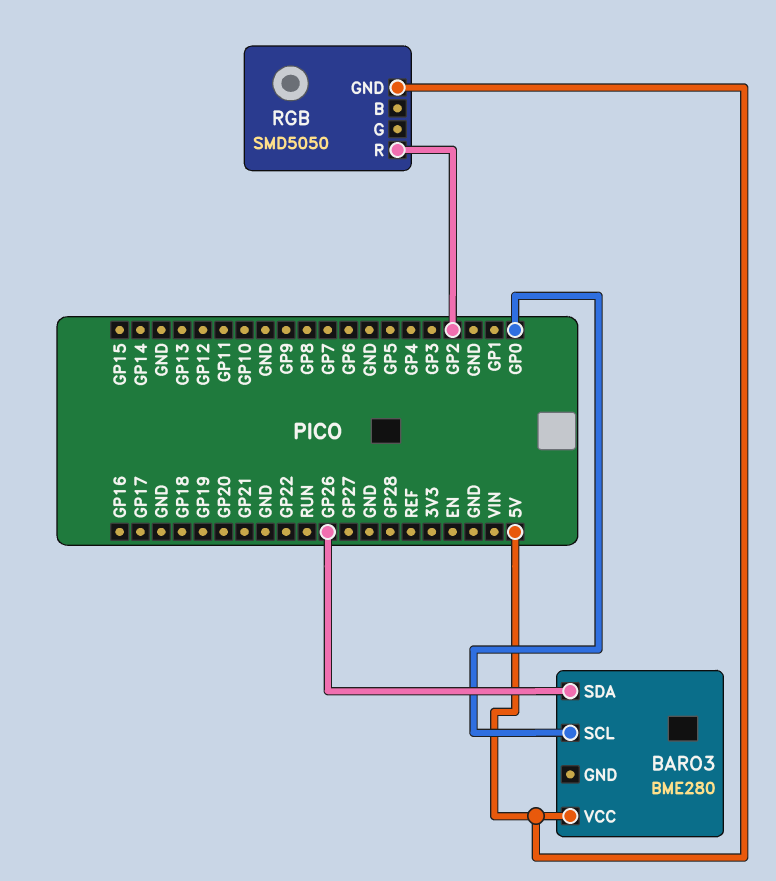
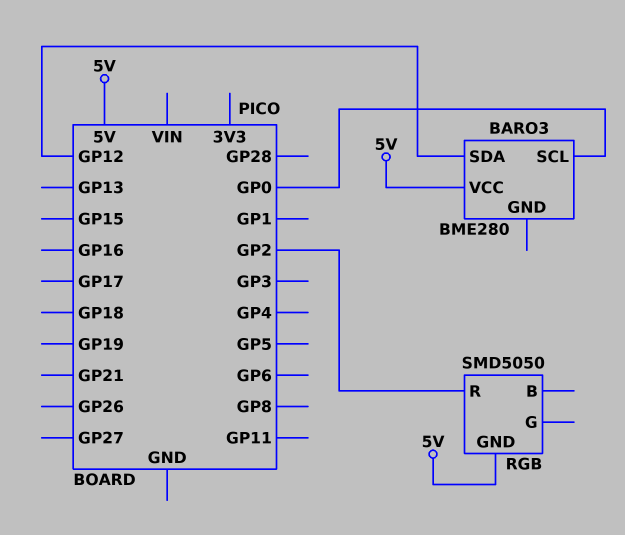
BARO3 pin SDA: GP26 -> GP12

